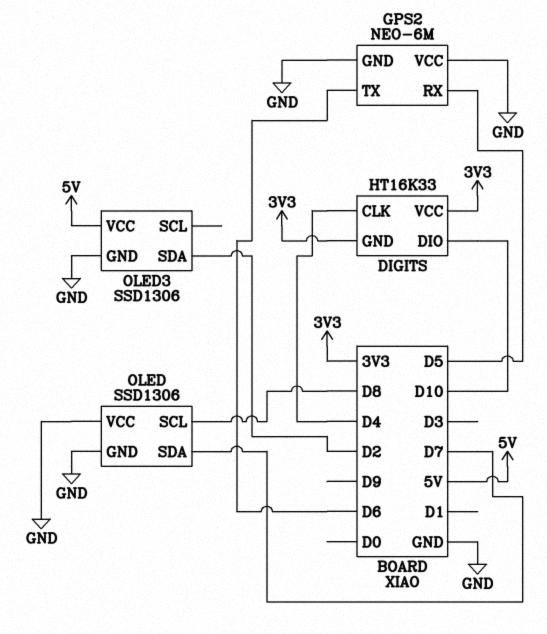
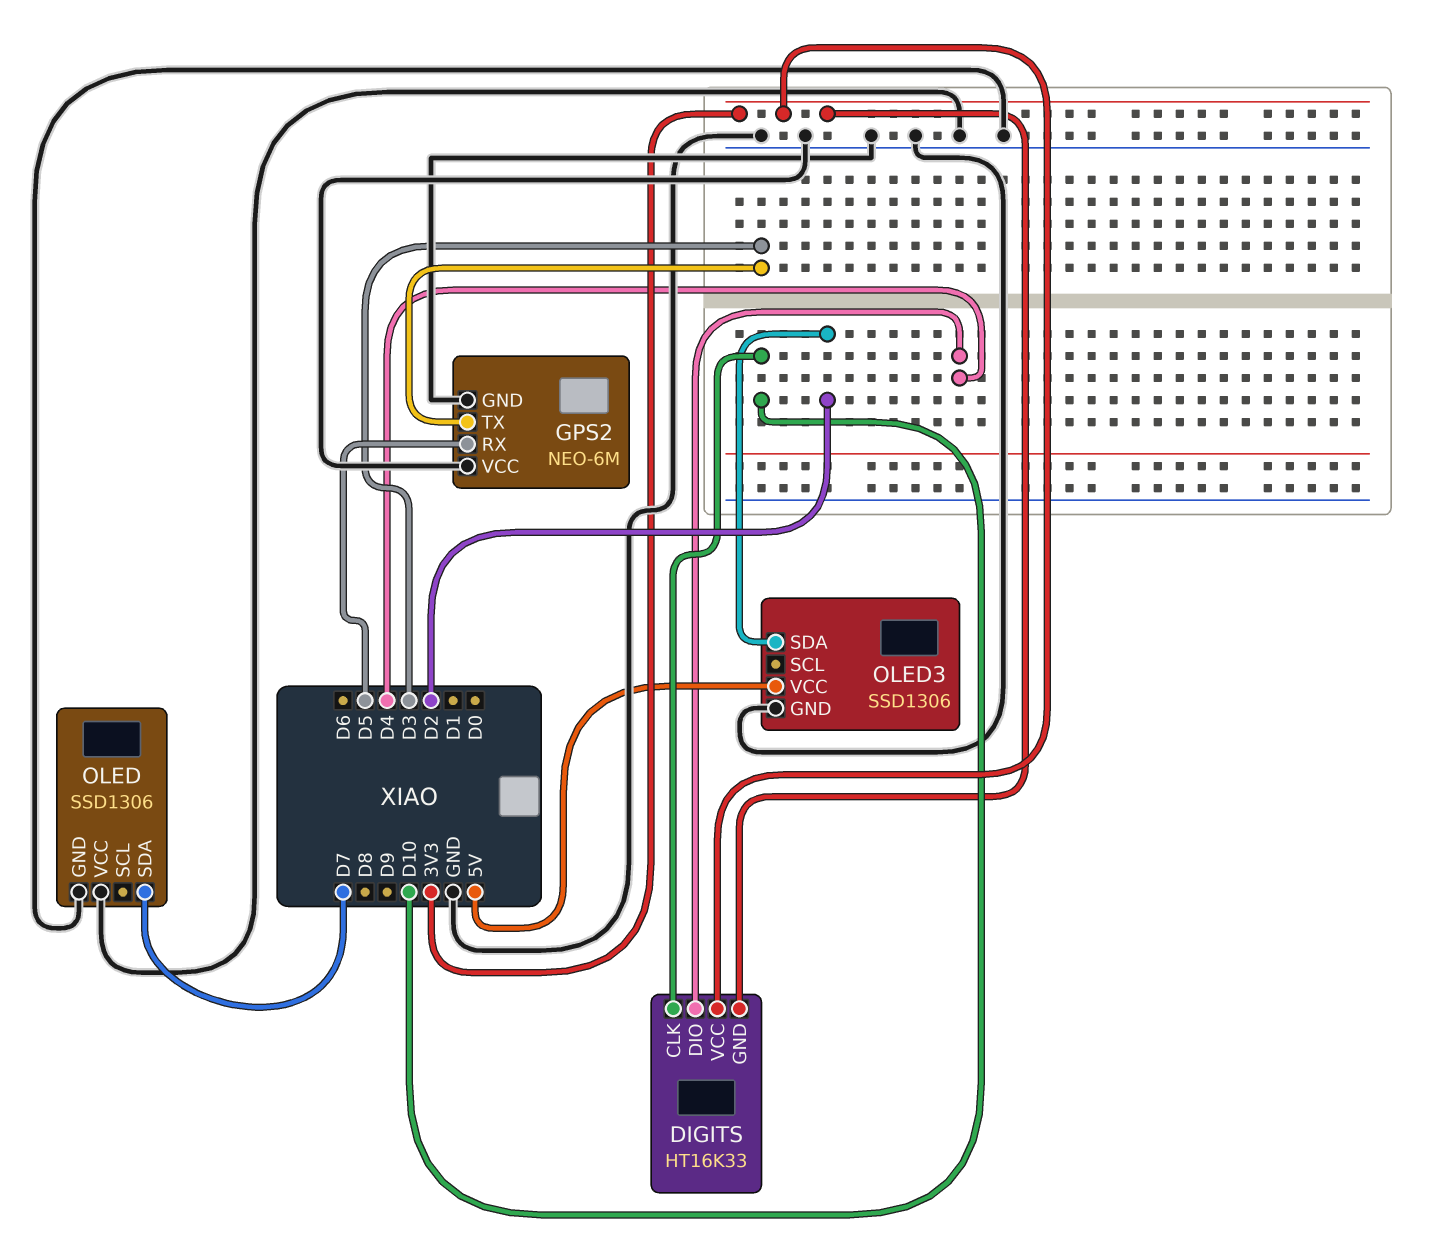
DIGITS pin CLK: D4 -> D10
DIGITS pin DIO: D10 -> D4
GPS2 pin TX: D6 -> D3
OLED pin SCL: D8 -> none

